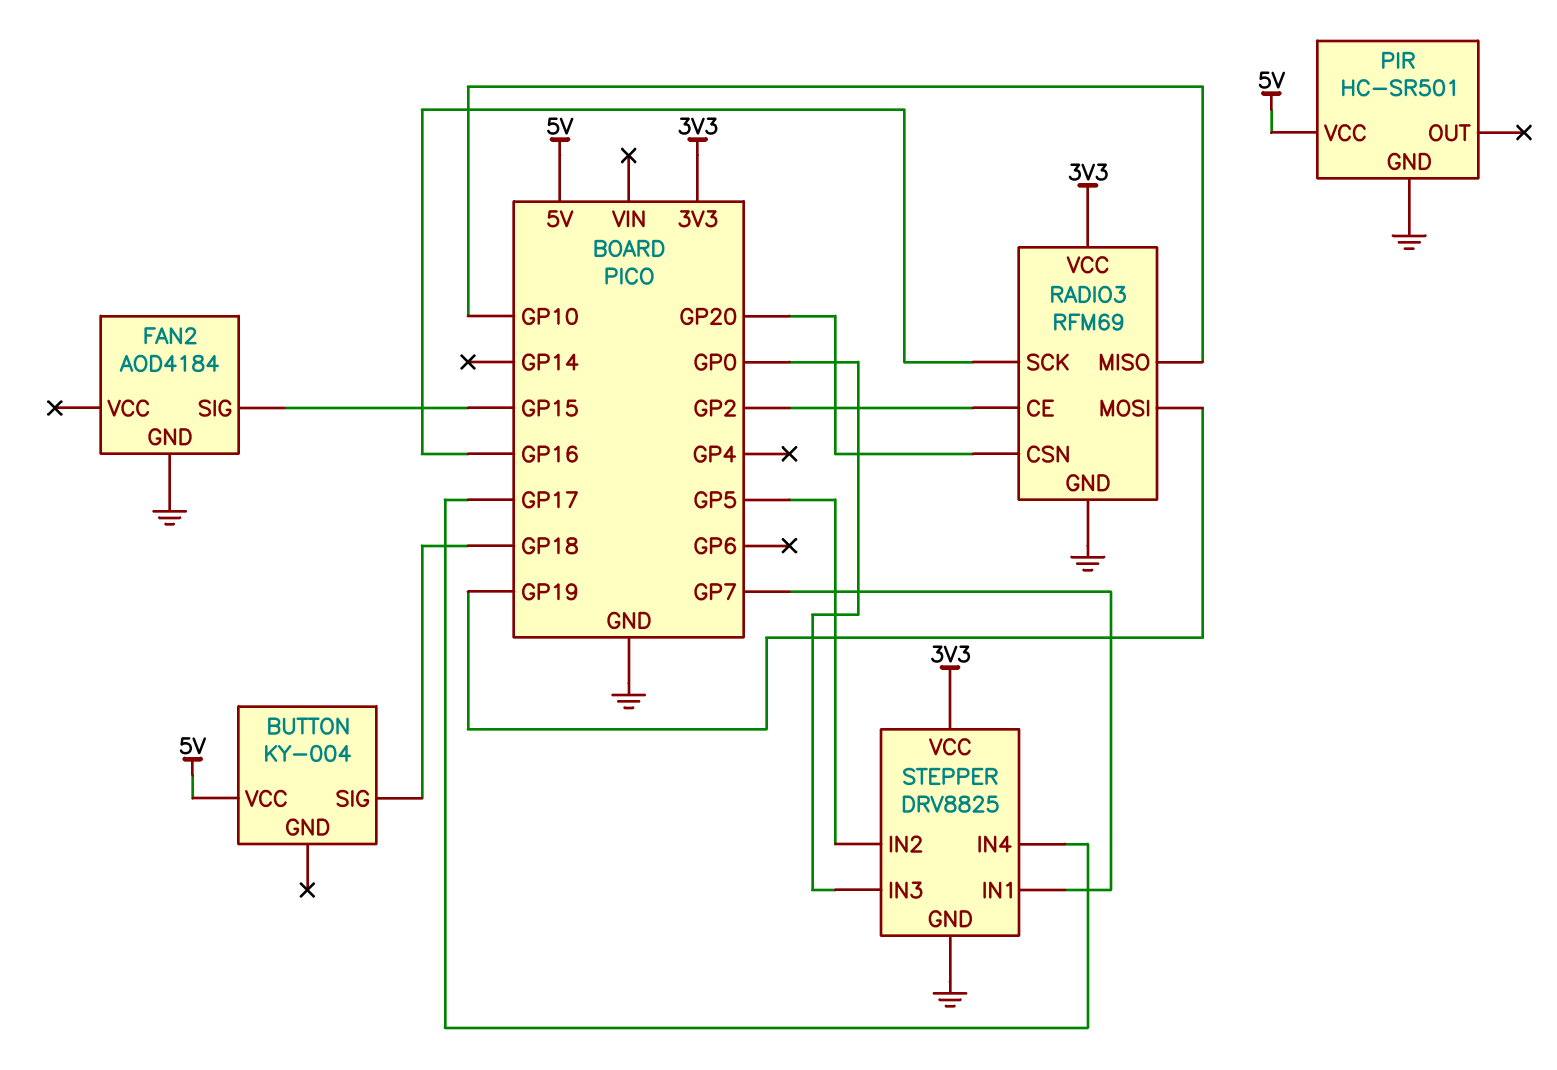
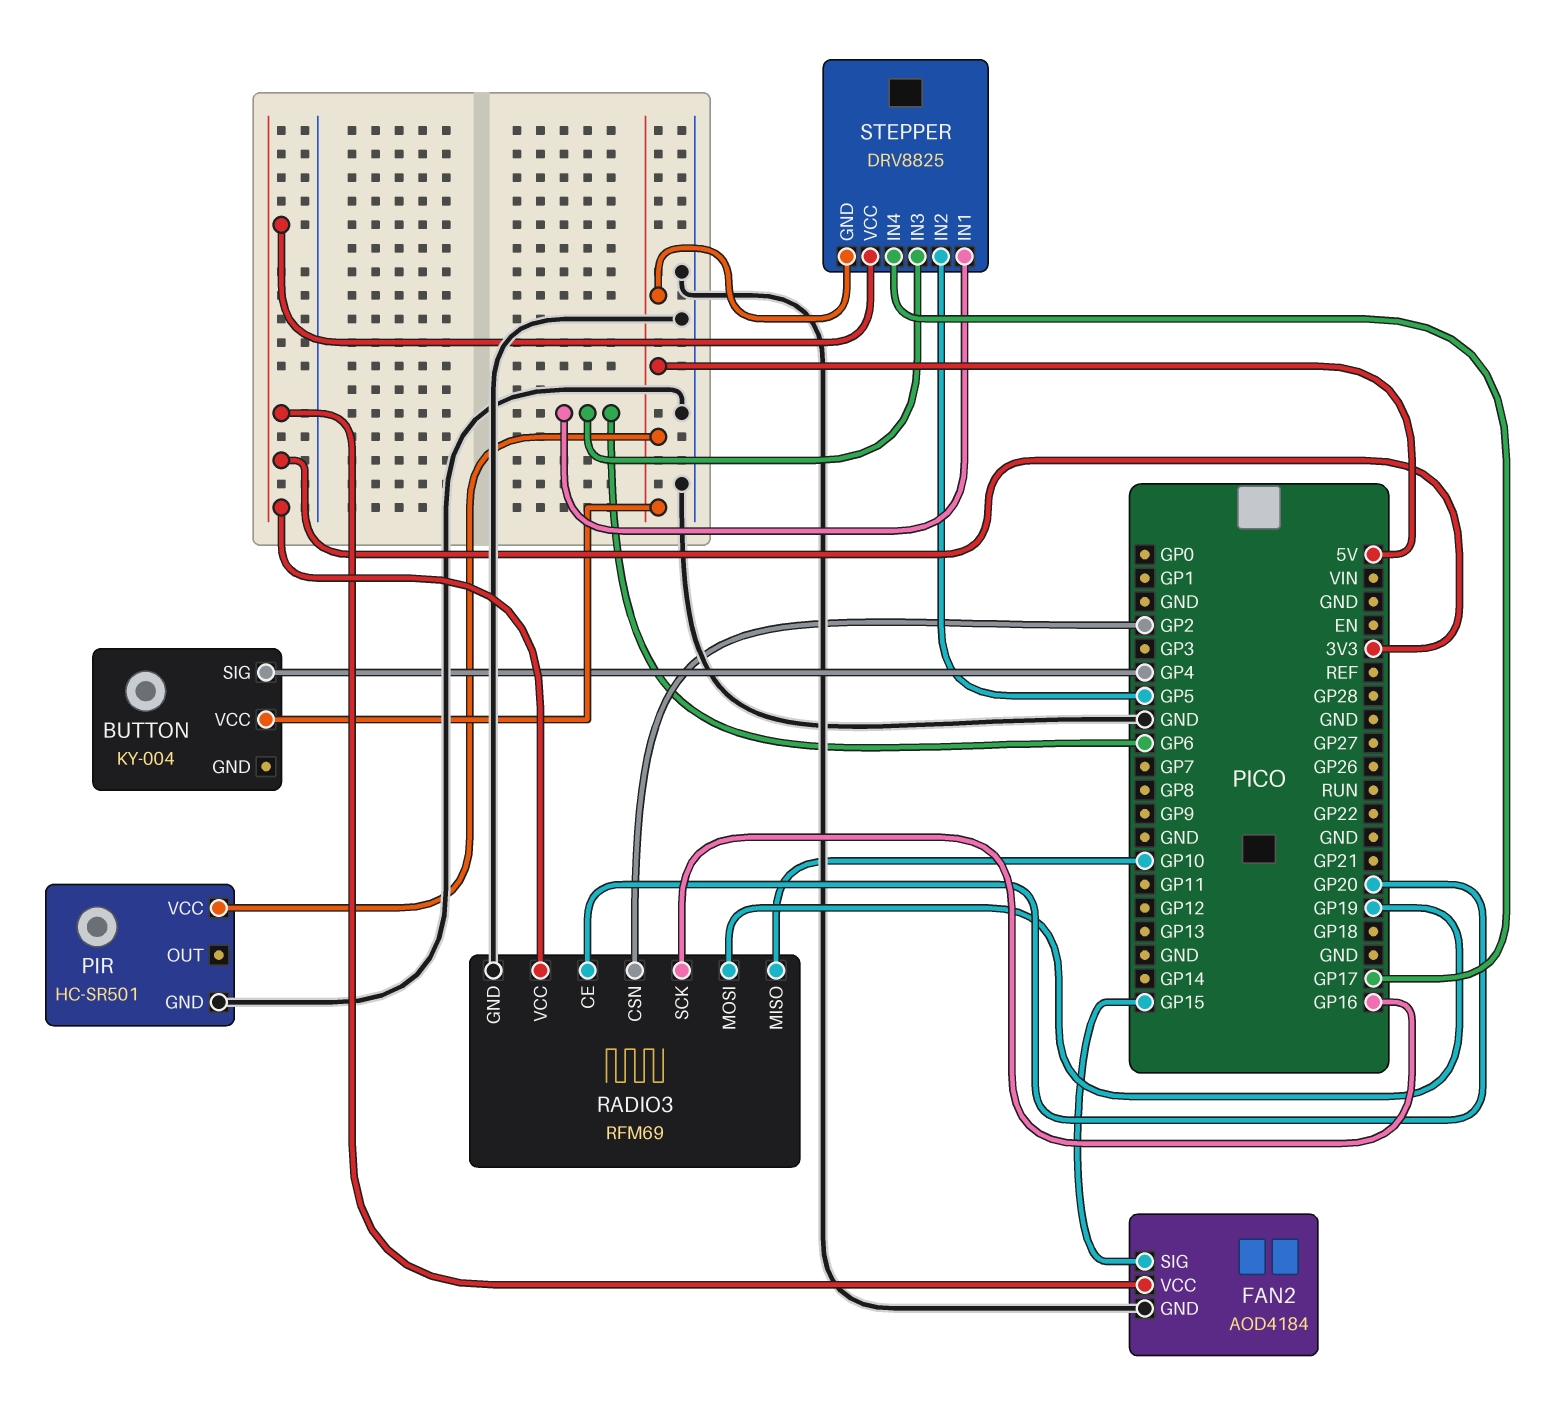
BUTTON pin SIG: GP18 -> GP4
FAN2 pin VCC: none -> 3V3
RADIO3 pin CE: GP2 -> GP20
RADIO3 pin CSN: GP20 -> GP2
STEPPER pin GND: GND -> 5V
STEPPER pin IN1: GP7 -> GP6
STEPPER pin IN3: GP0 -> GP6

